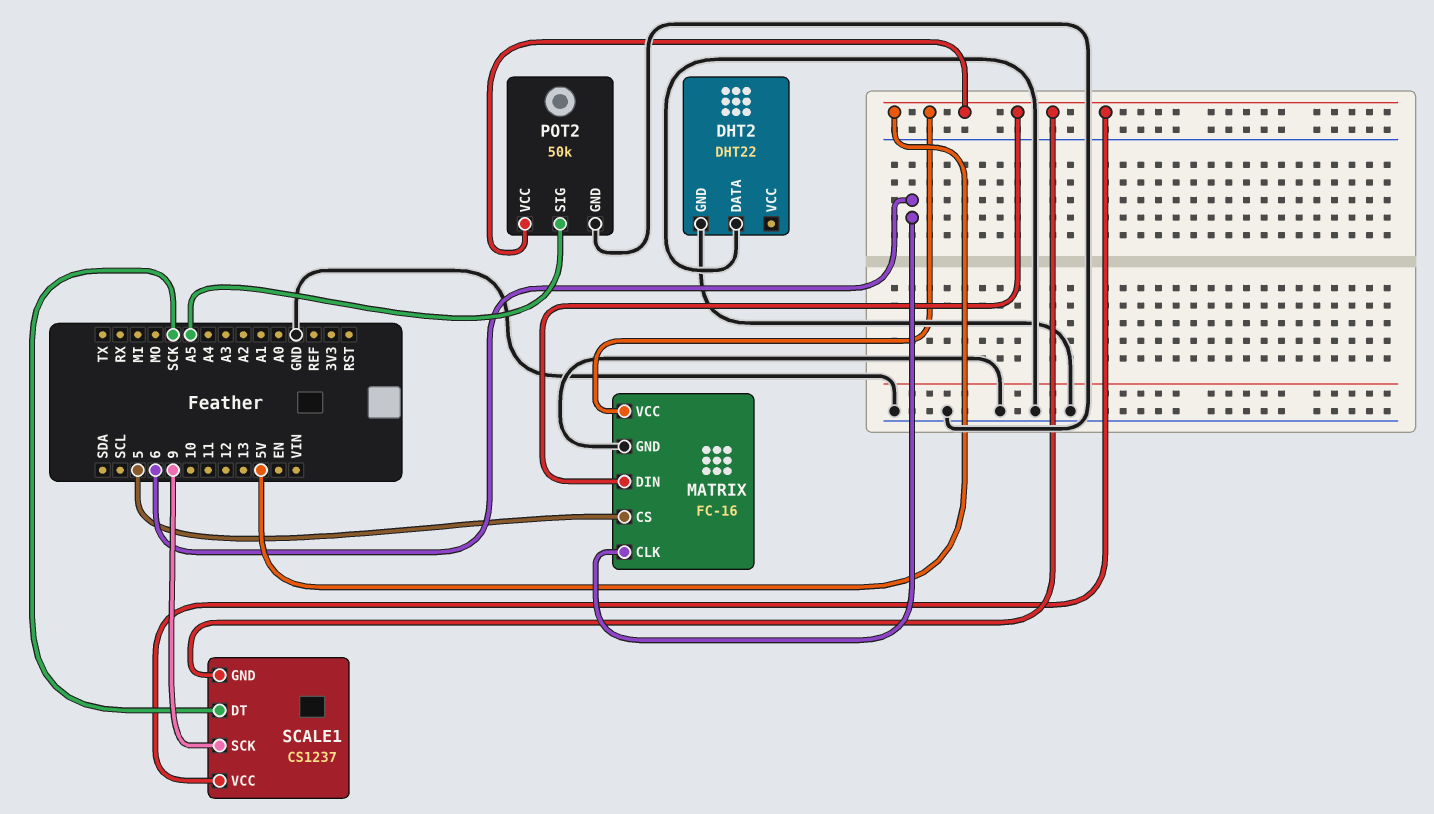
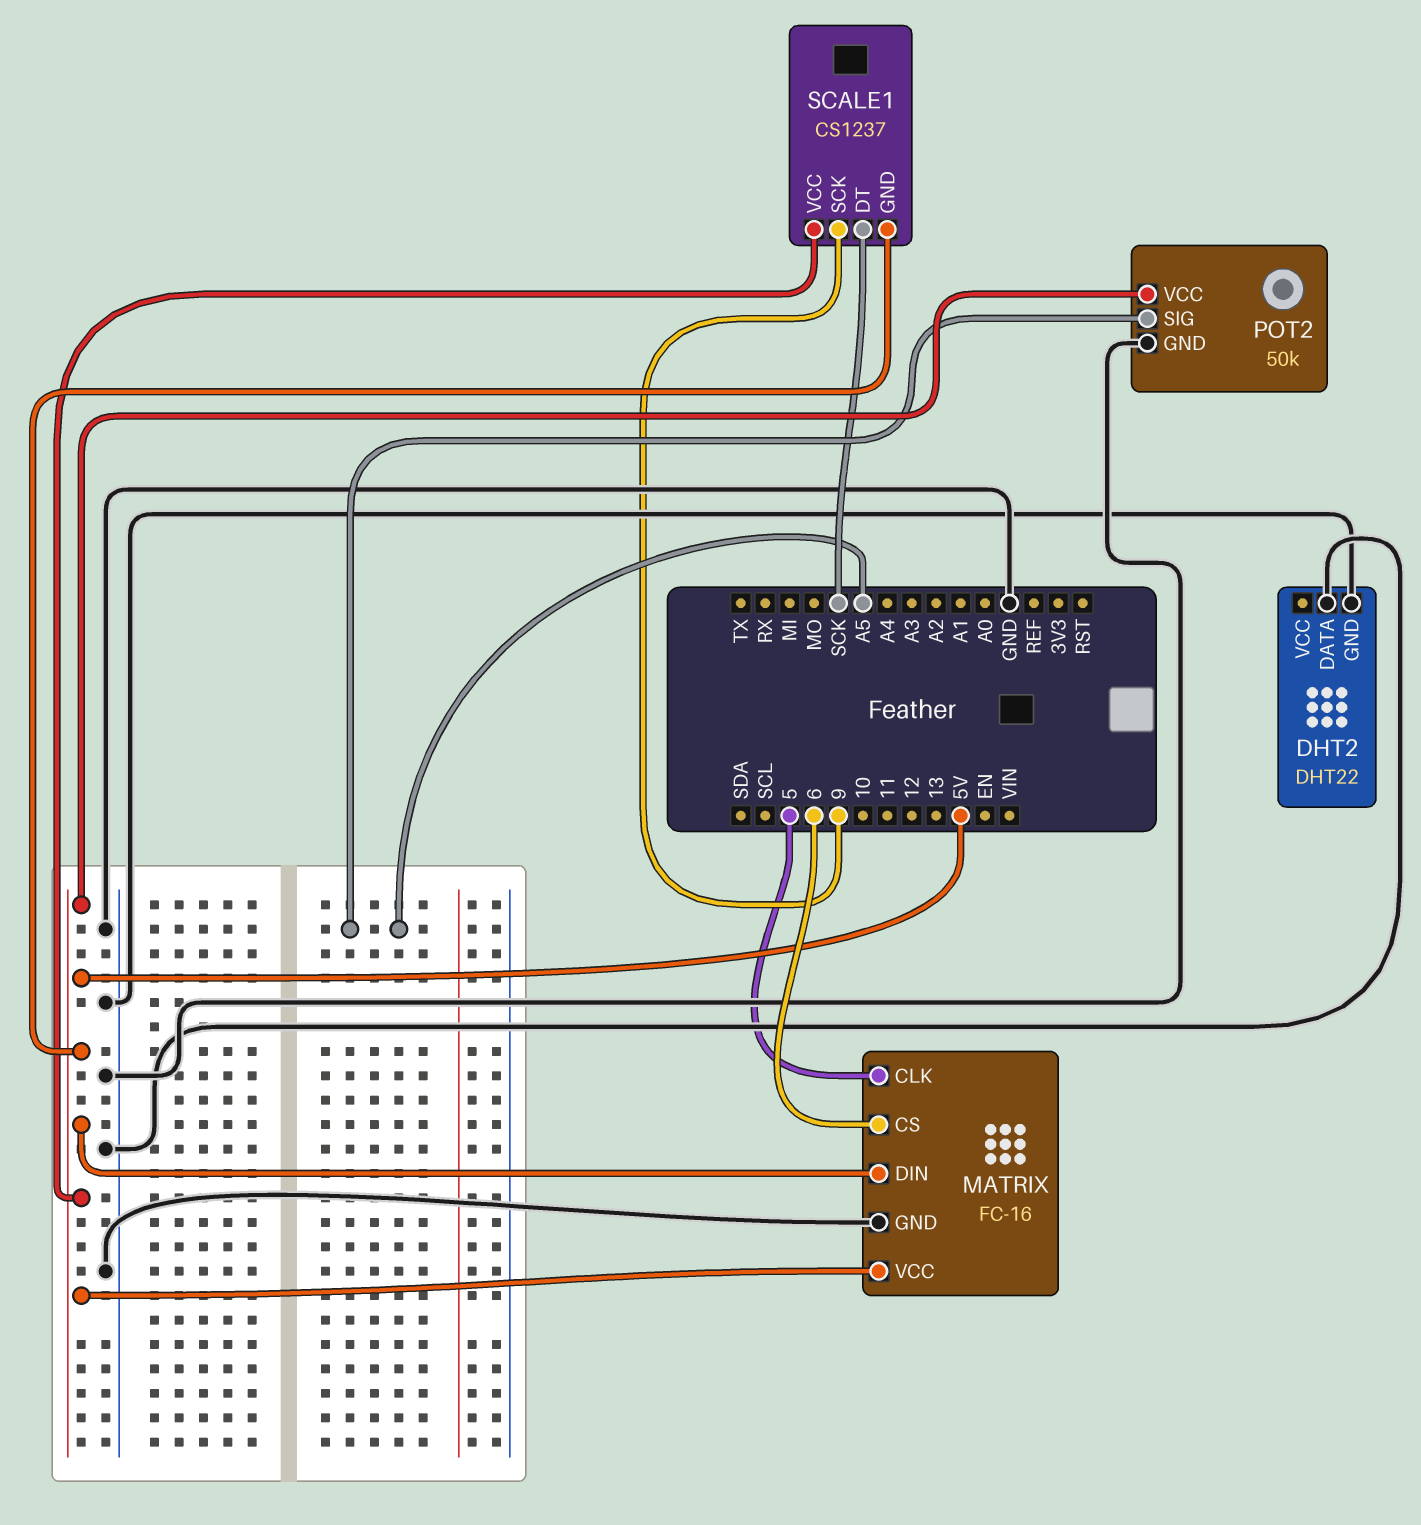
MATRIX pin CLK: 6 -> 5
MATRIX pin CS: 5 -> 6

